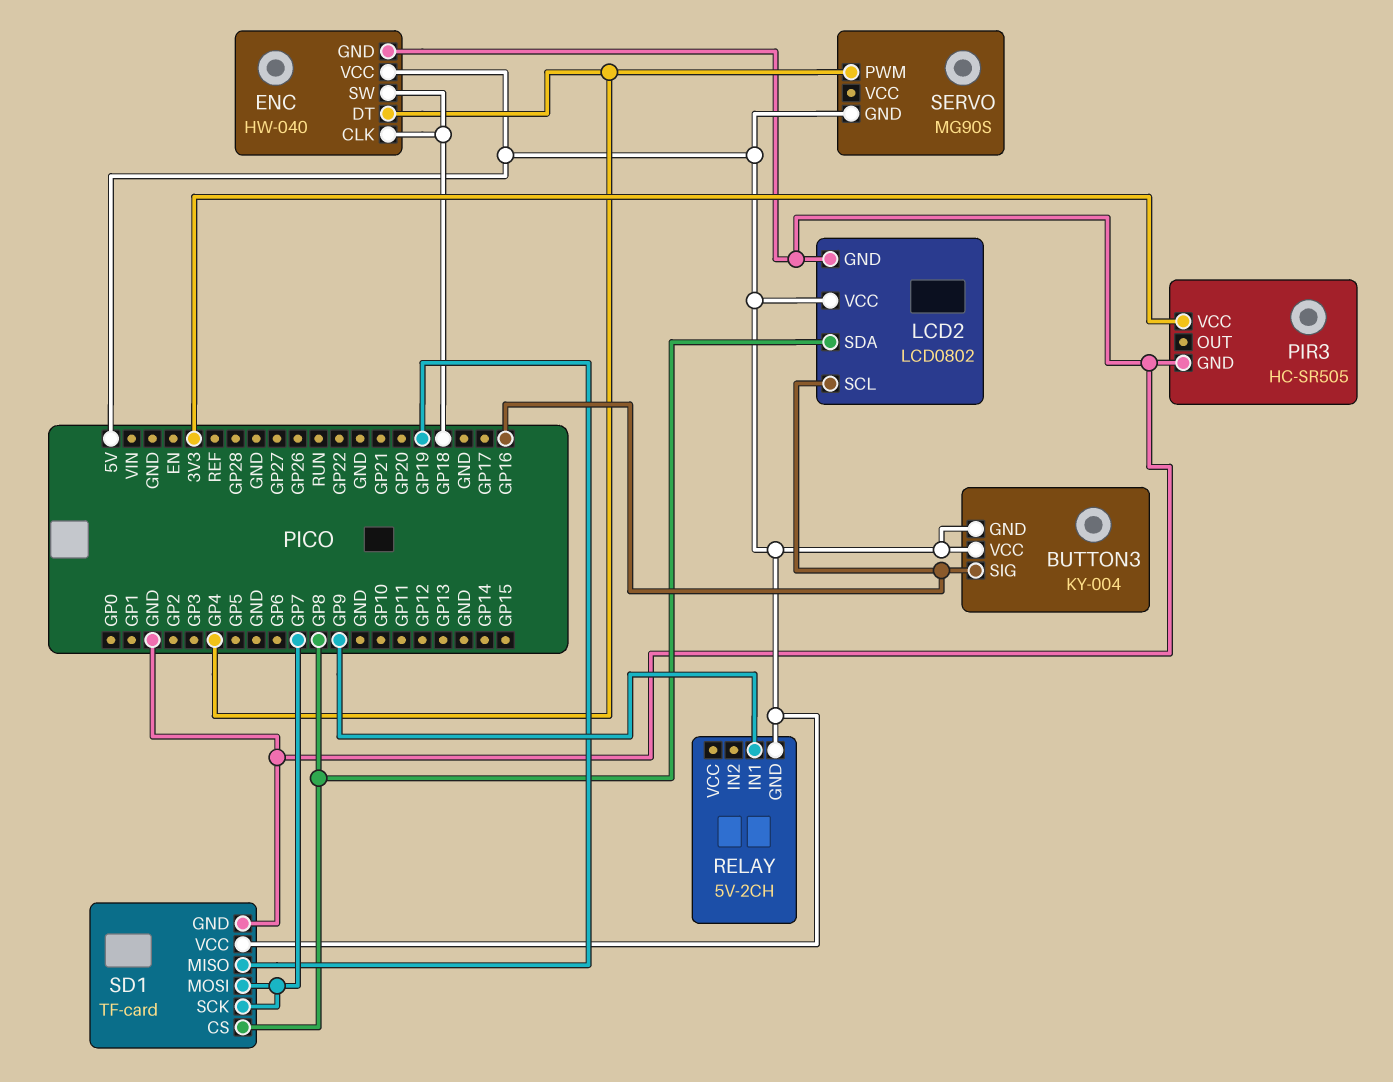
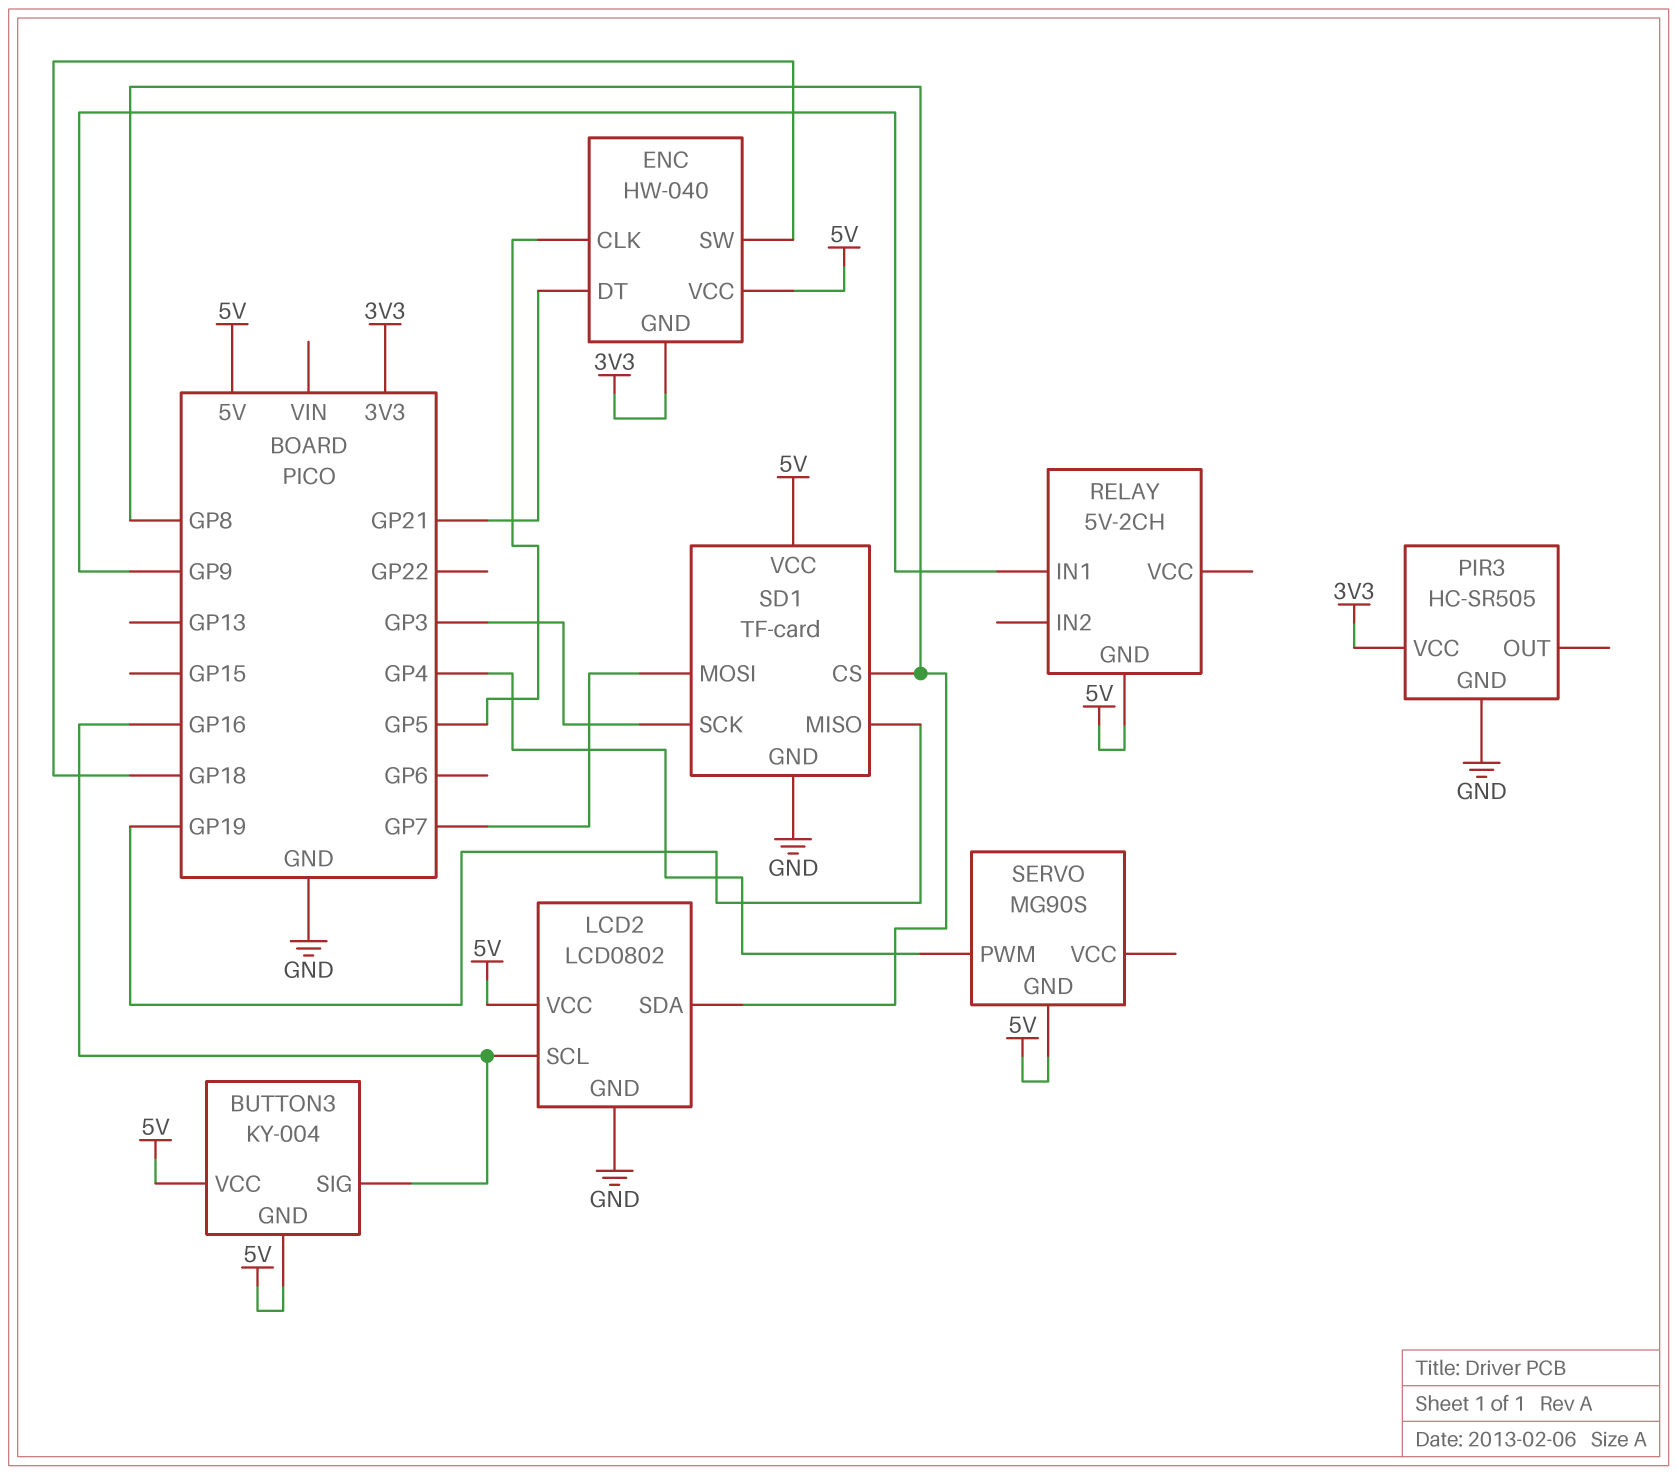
ENC pin CLK: GP18 -> GP5
ENC pin DT: GP4 -> GP21
ENC pin GND: GND -> 3V3
SD1 pin SCK: GP7 -> GP3

